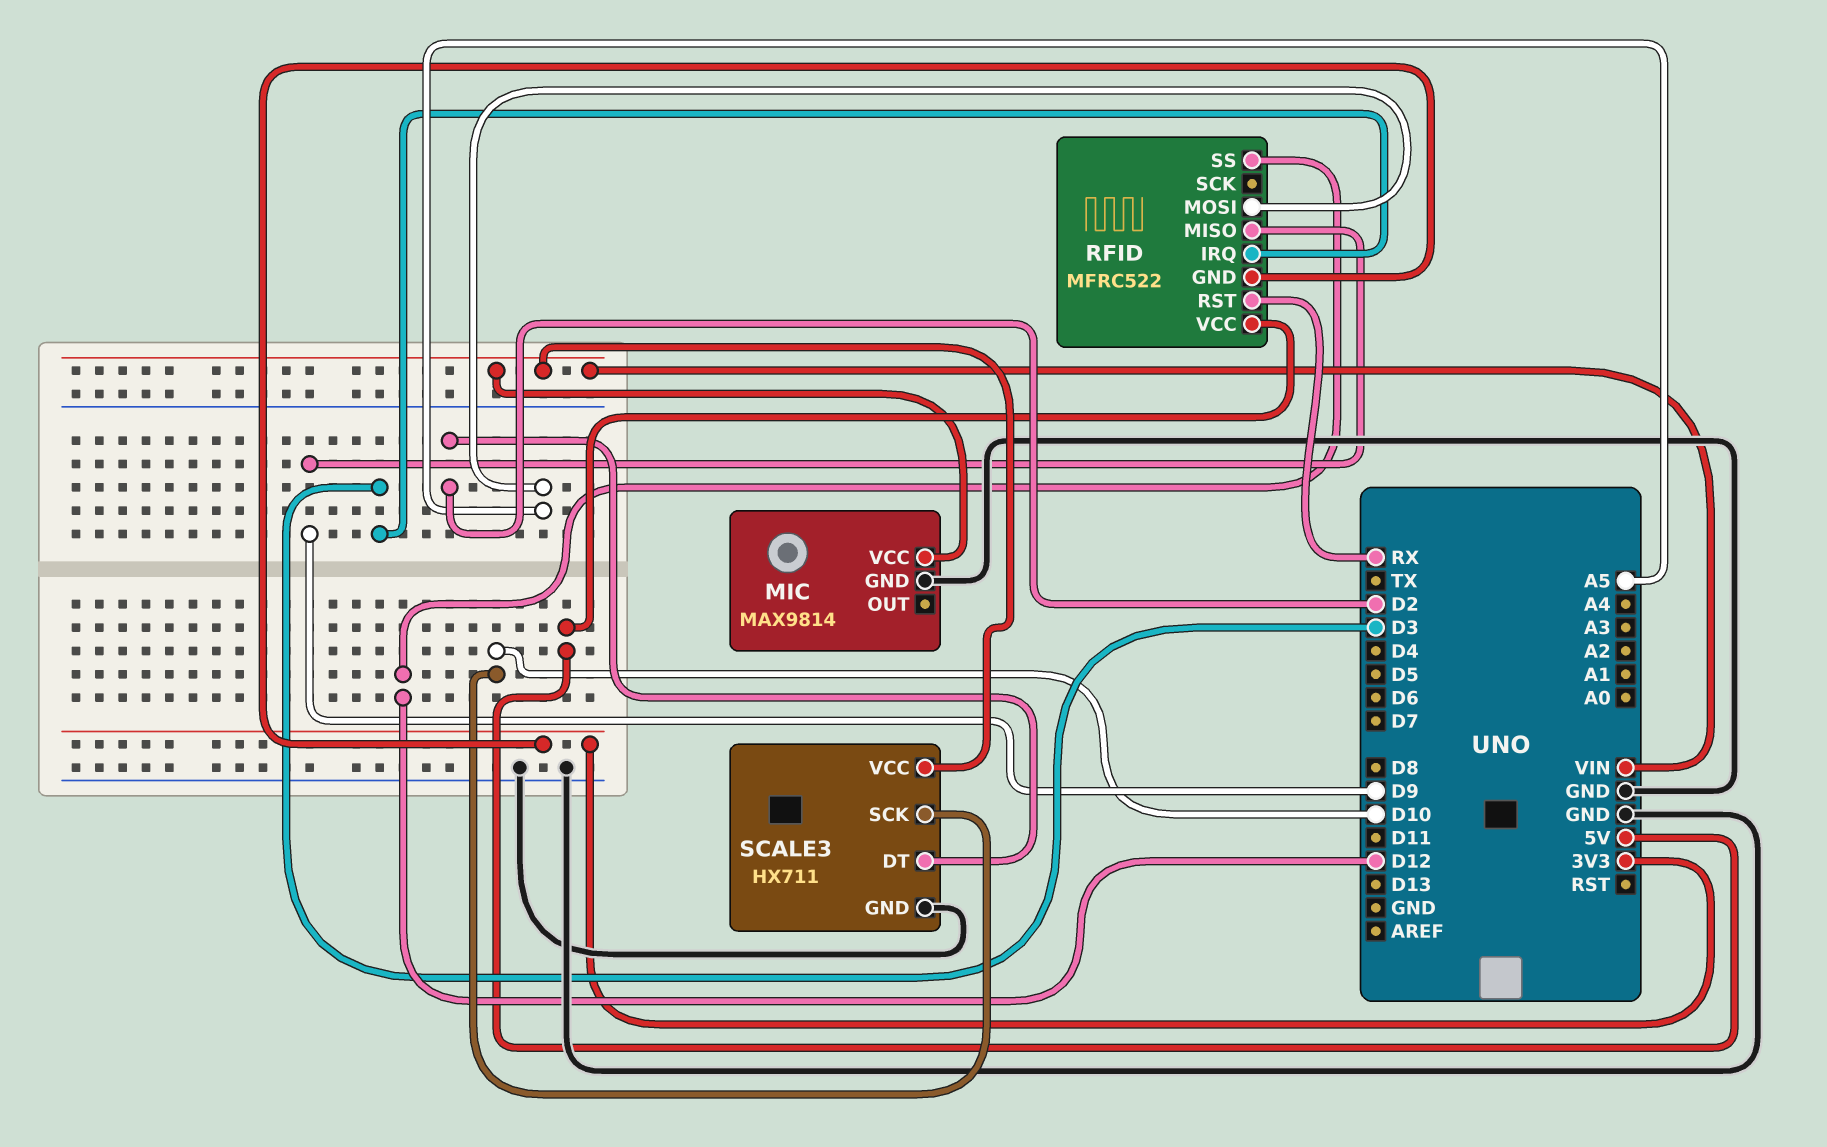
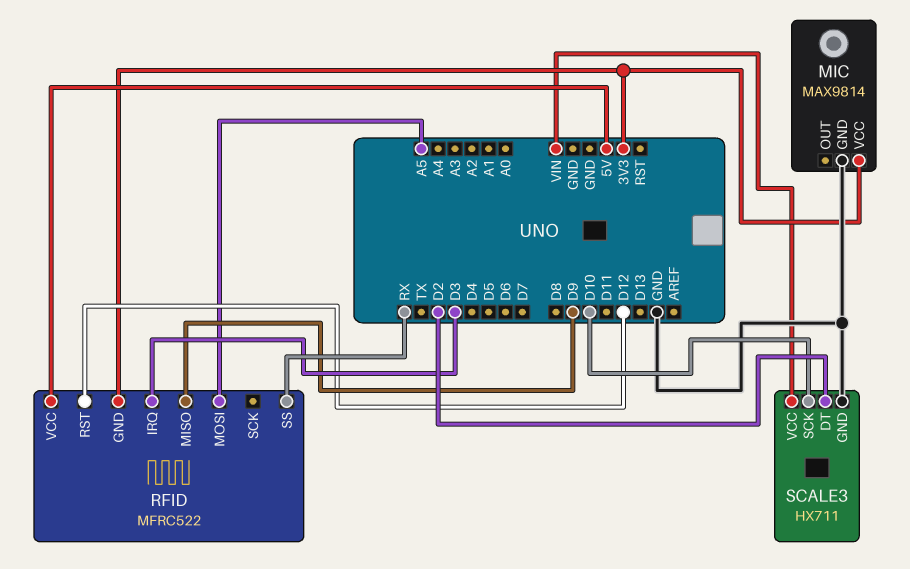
MIC pin VCC: VIN -> 3V3
RFID pin RST: RX -> D12
RFID pin SS: D12 -> RX

